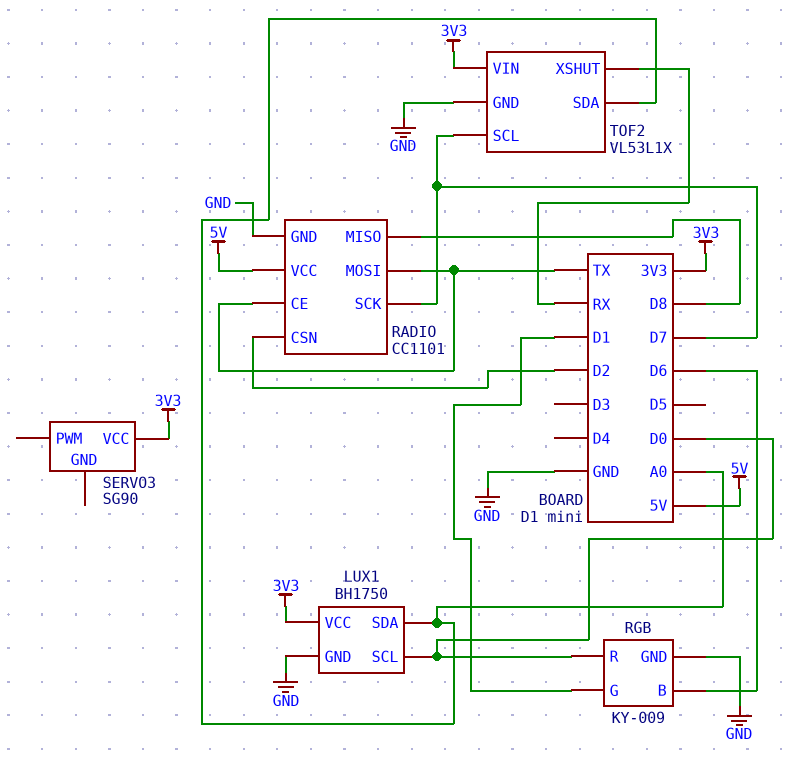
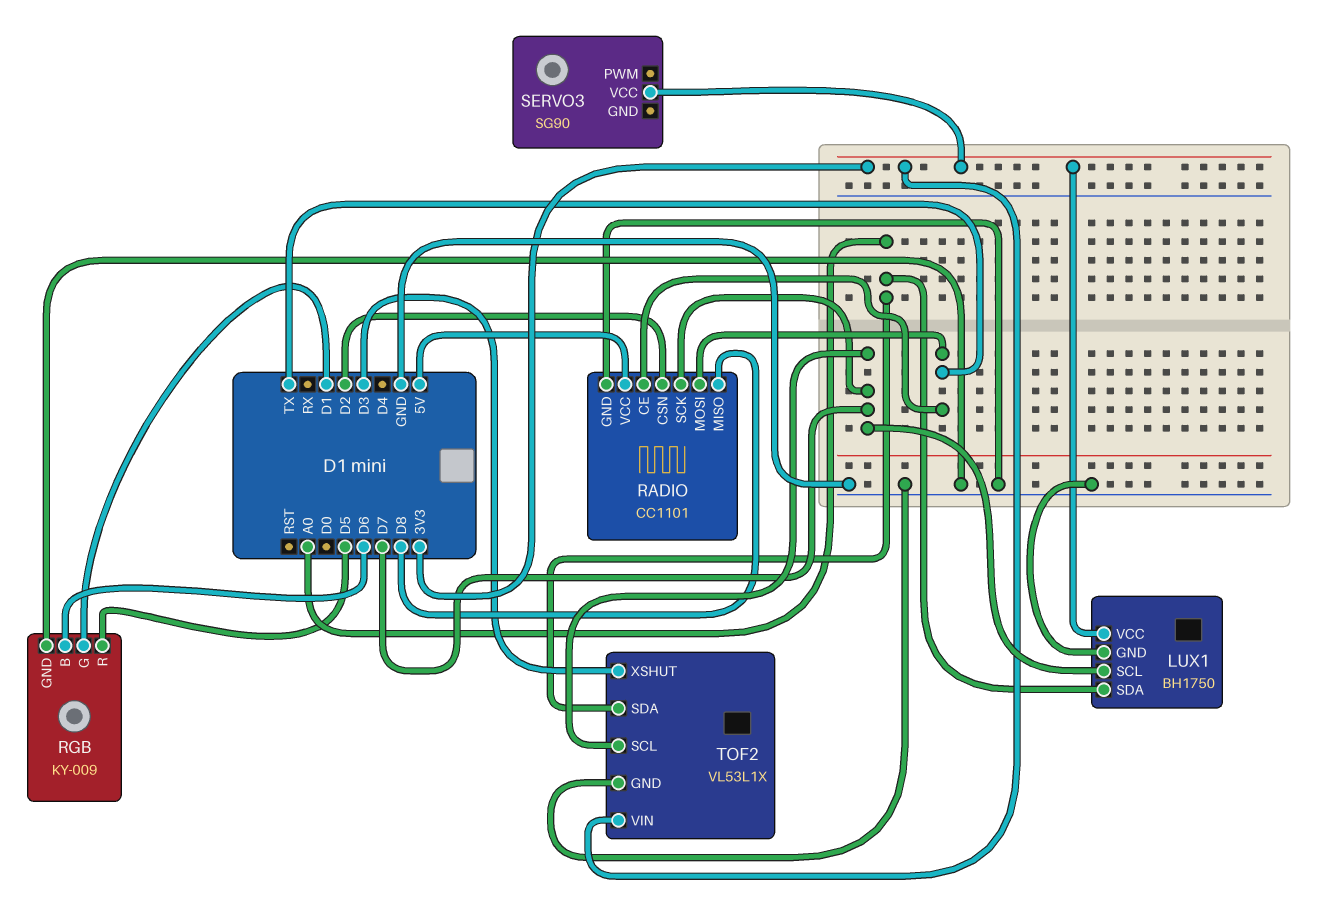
LUX1 pin SCL: D0 -> D7
RGB pin R: D0 -> D5
TOF2 pin XSHUT: RX -> D3

